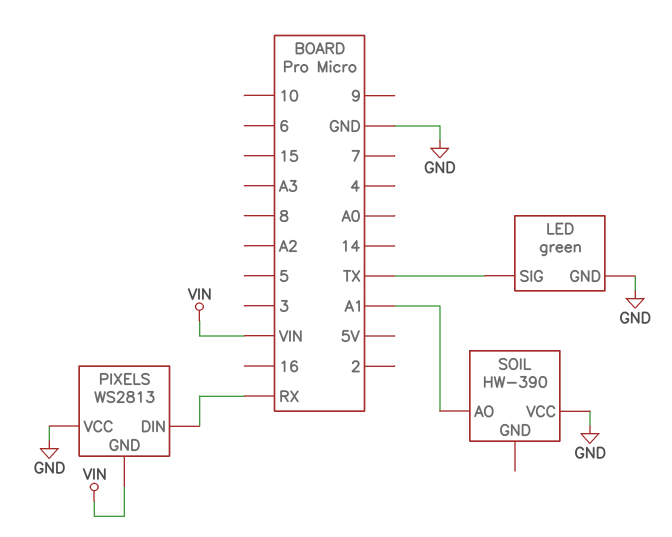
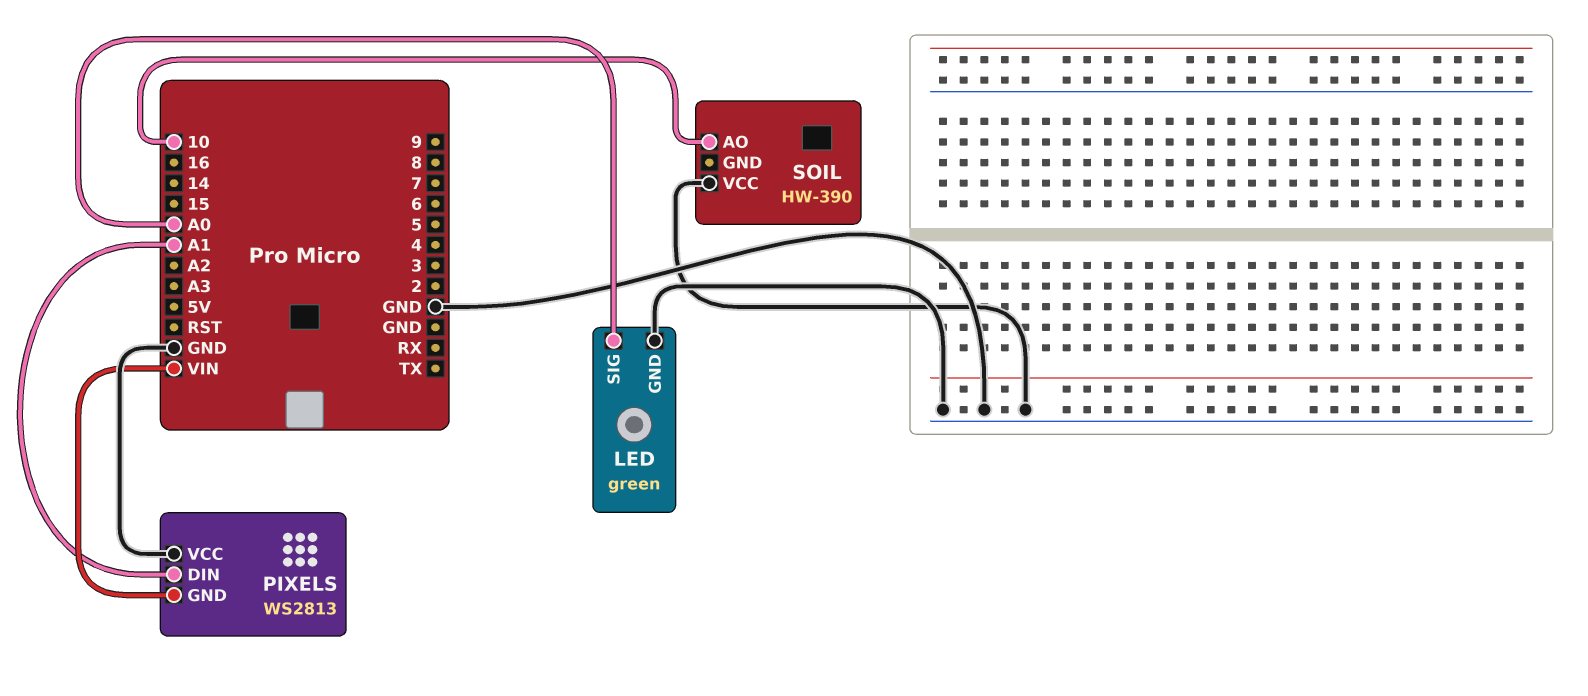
LED pin SIG: TX -> A0
PIXELS pin DIN: RX -> A1
SOIL pin AO: A1 -> 10

